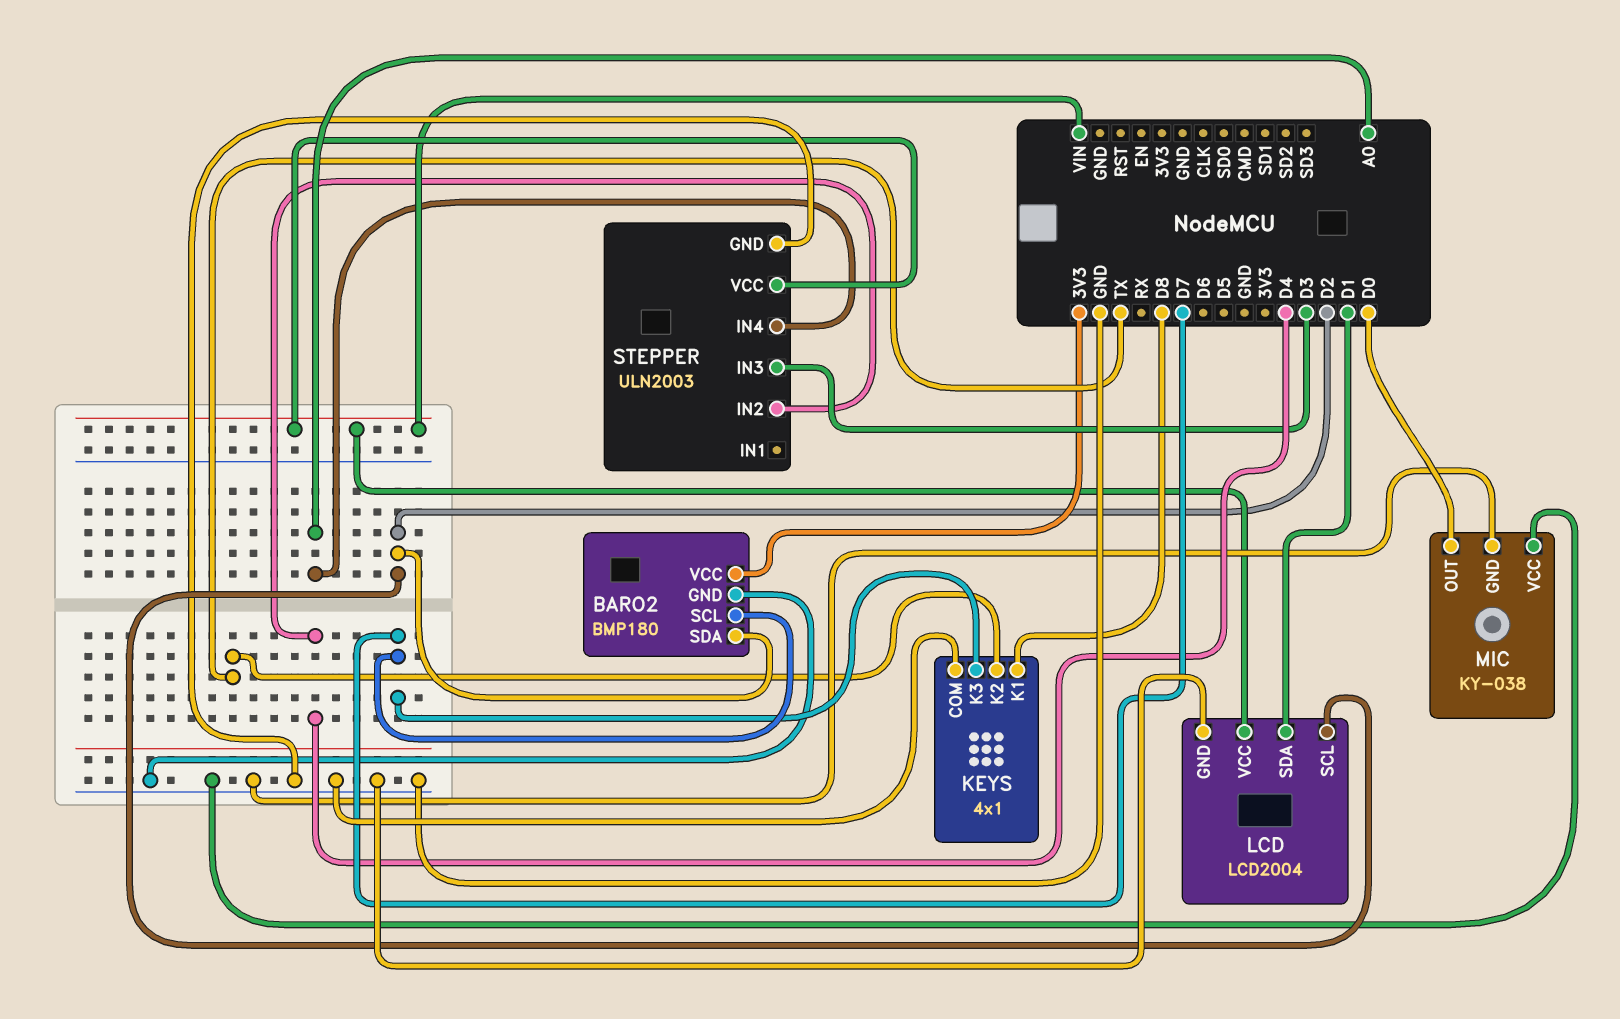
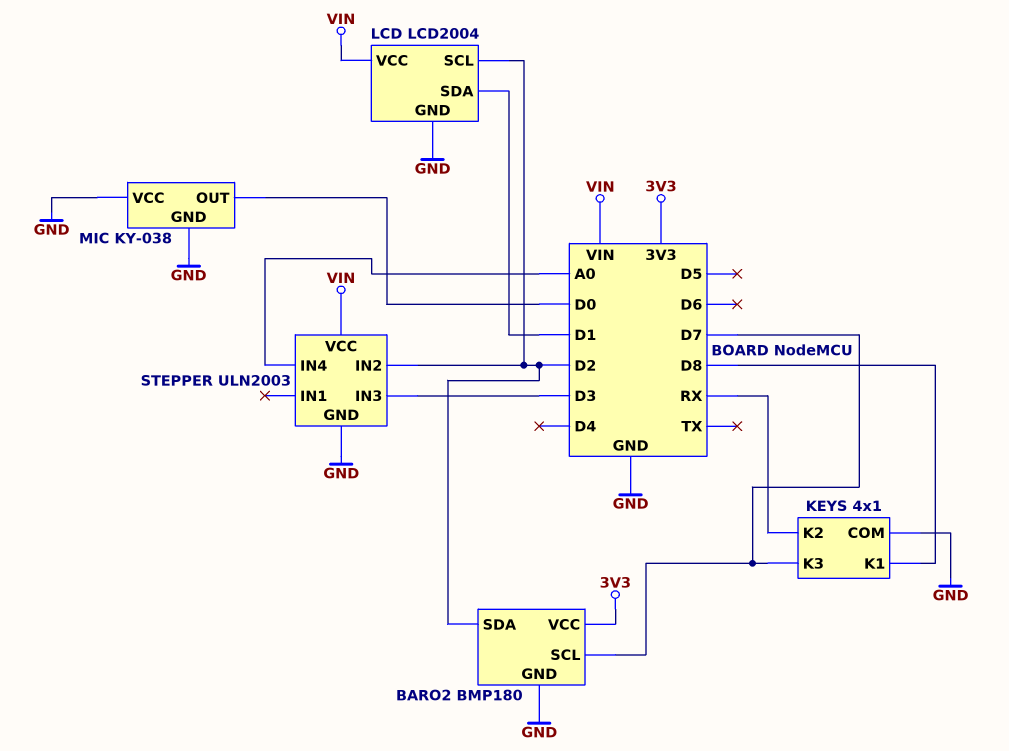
KEYS pin K2: TX -> RX
STEPPER pin IN2: D4 -> D2

